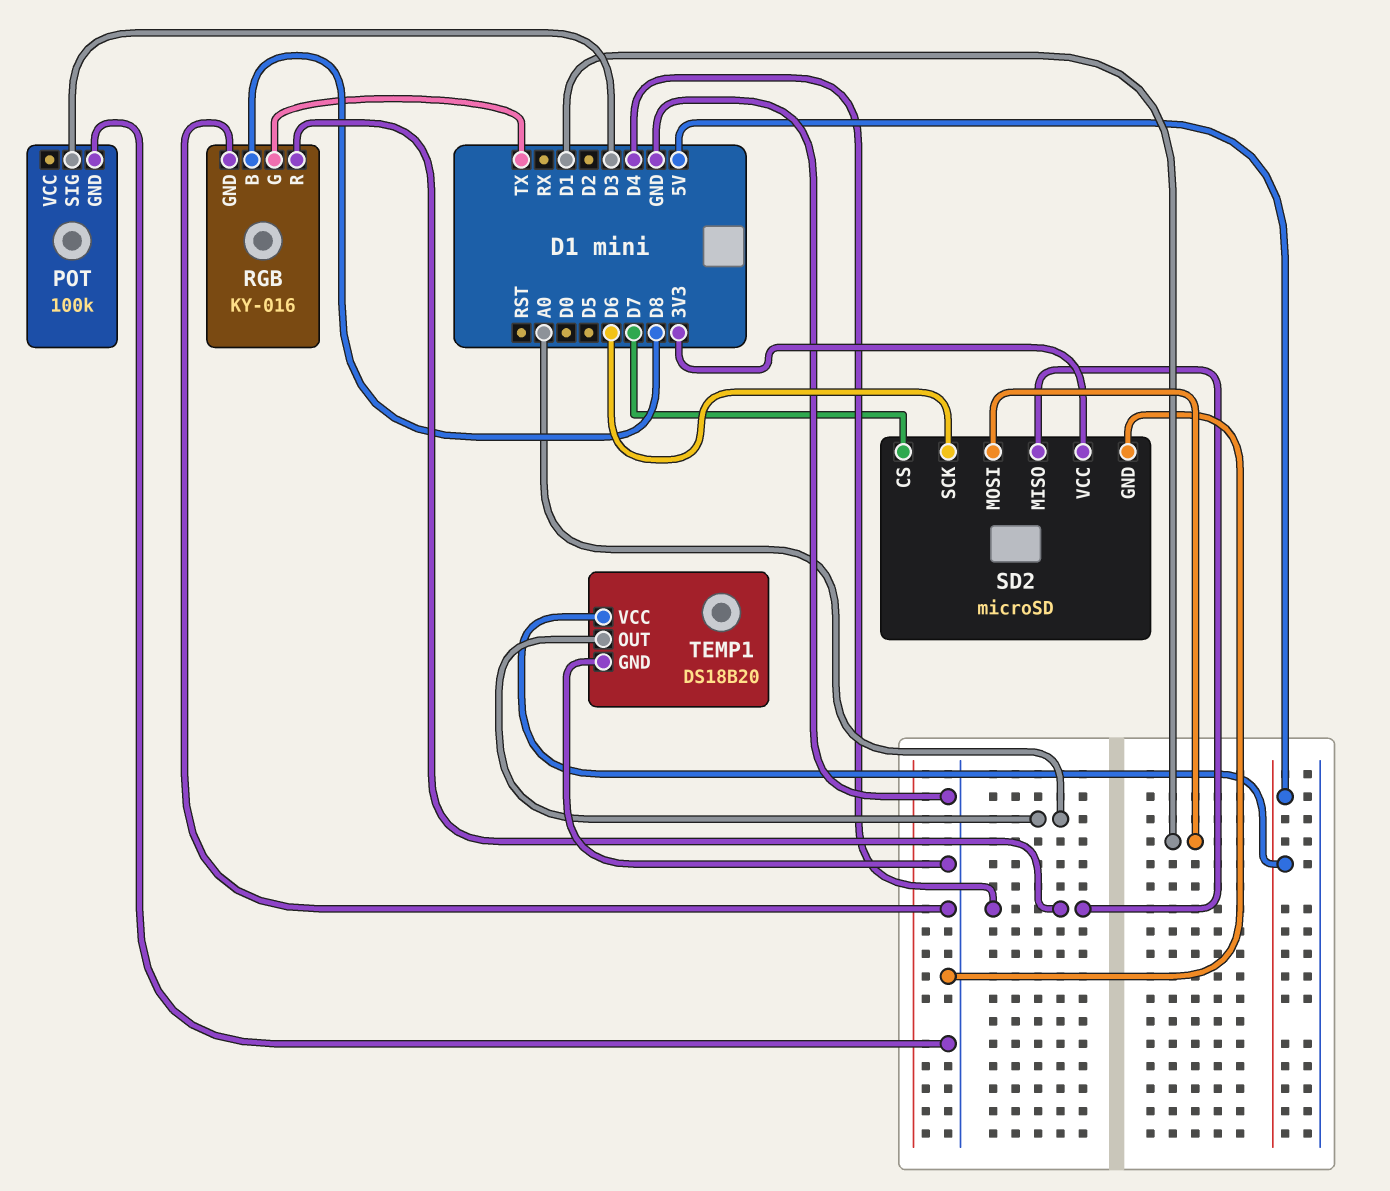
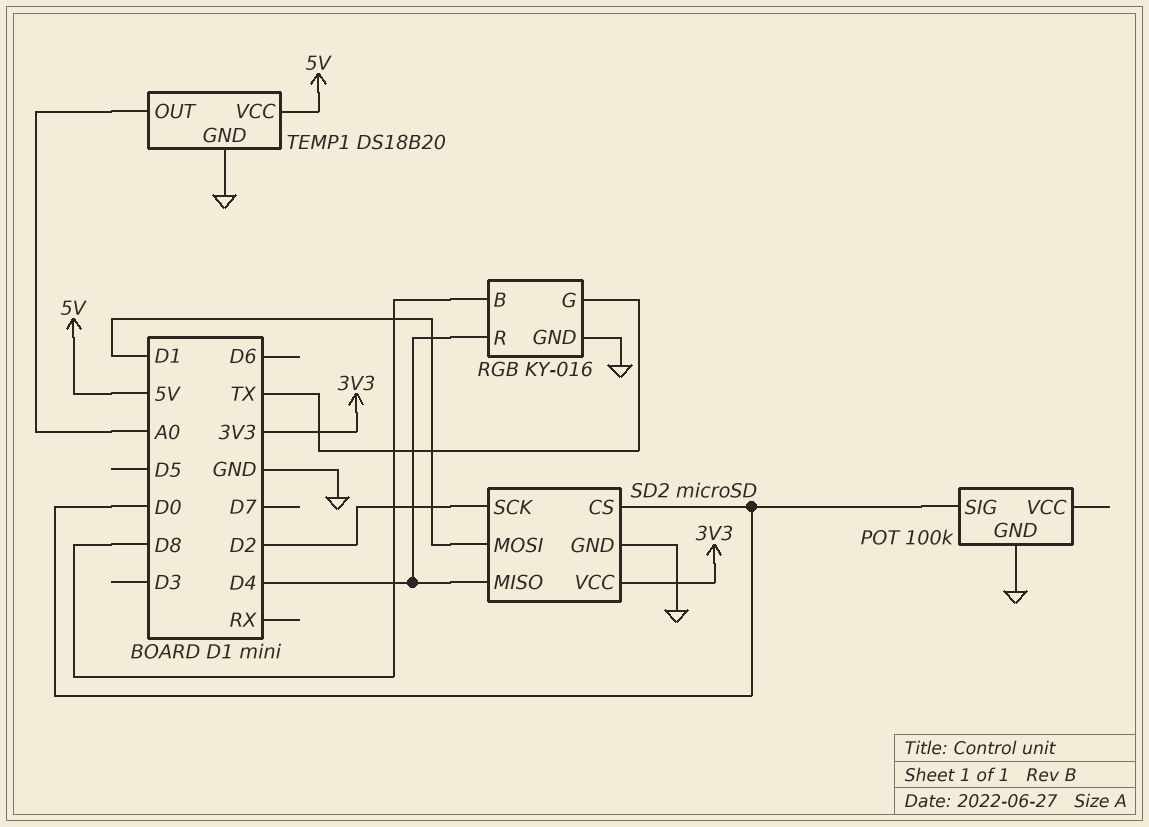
POT pin SIG: D3 -> D0
SD2 pin CS: D7 -> D0
SD2 pin SCK: D6 -> D2

